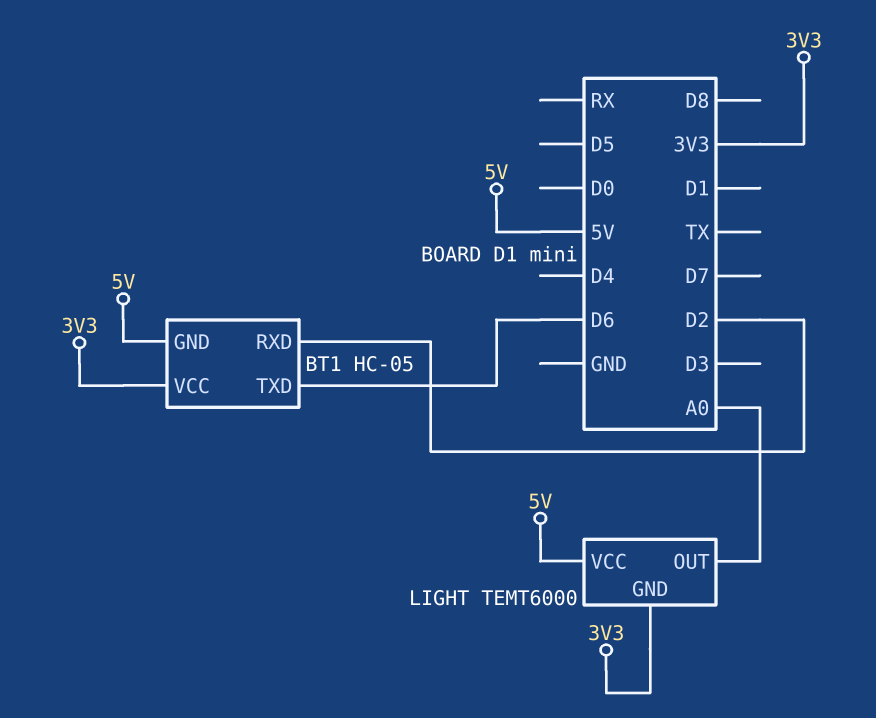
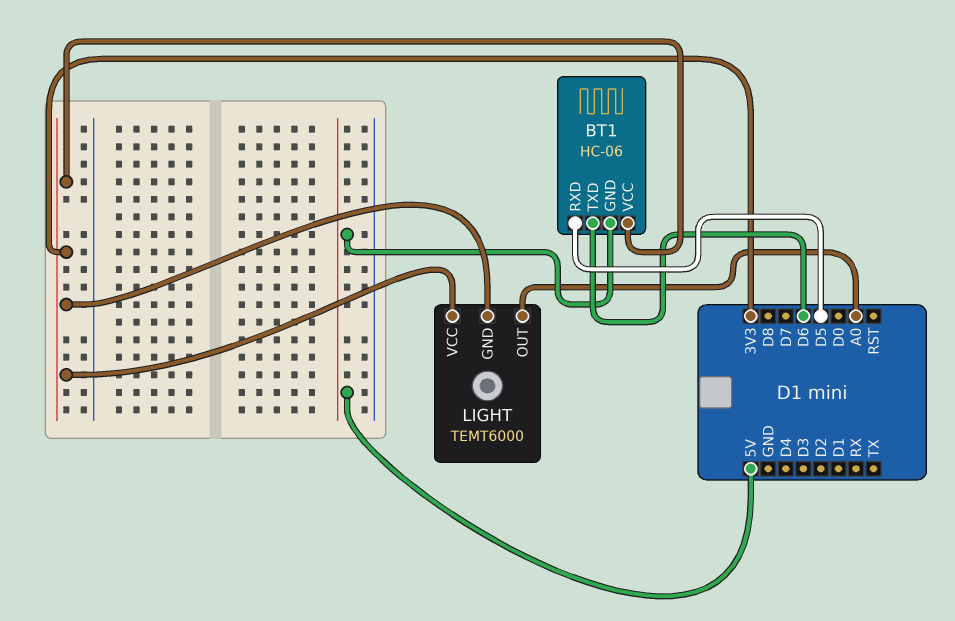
BT1: HC-05 -> HC-06
BT1 pin RXD: D2 -> D5
LIGHT pin VCC: 5V -> 3V3

